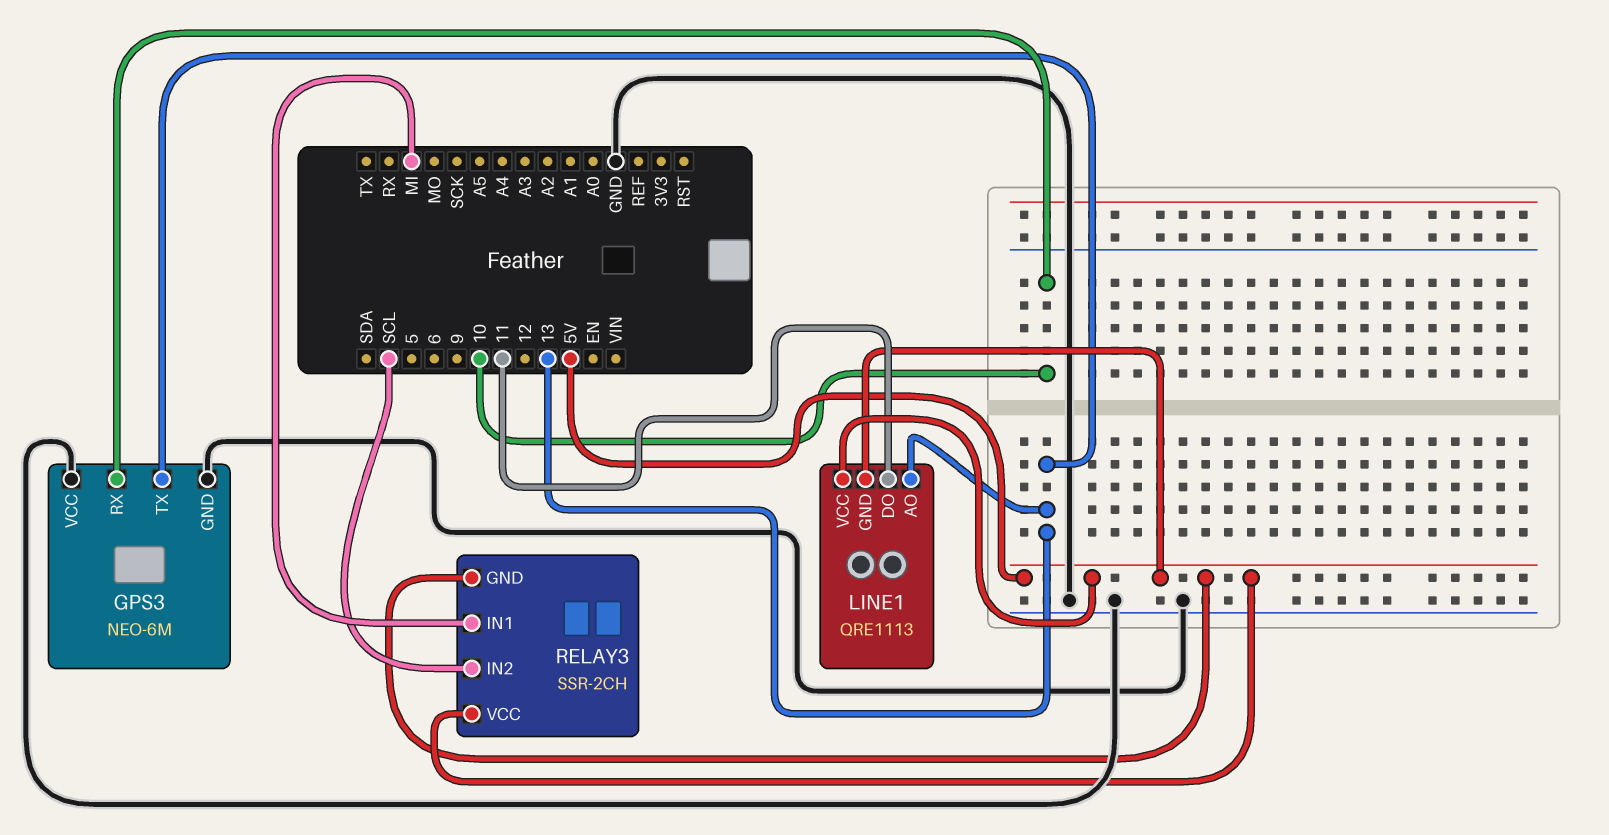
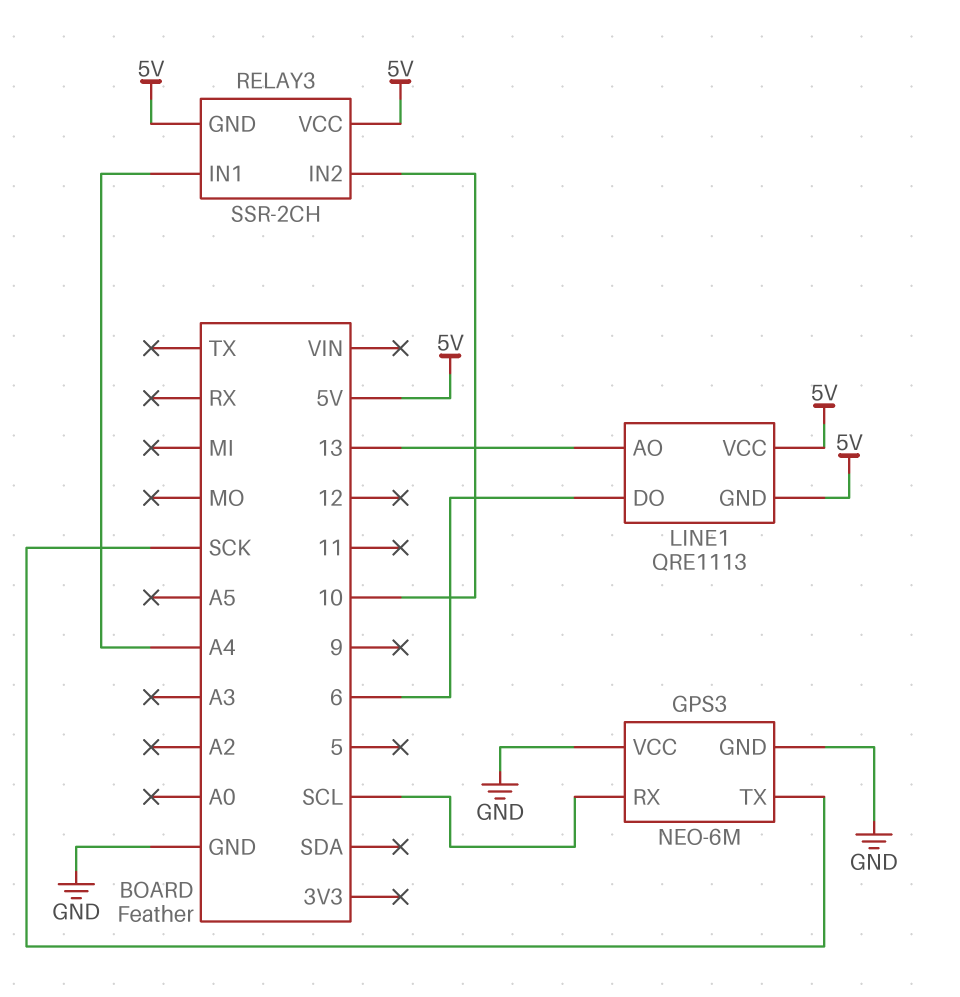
GPS3 pin RX: 10 -> SCL
GPS3 pin TX: 13 -> SCK
LINE1 pin DO: 11 -> 6
RELAY3 pin IN1: MI -> A4
RELAY3 pin IN2: SCL -> 10

